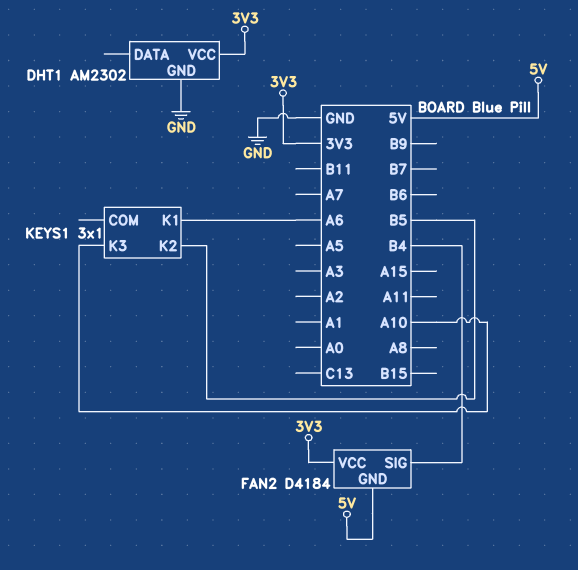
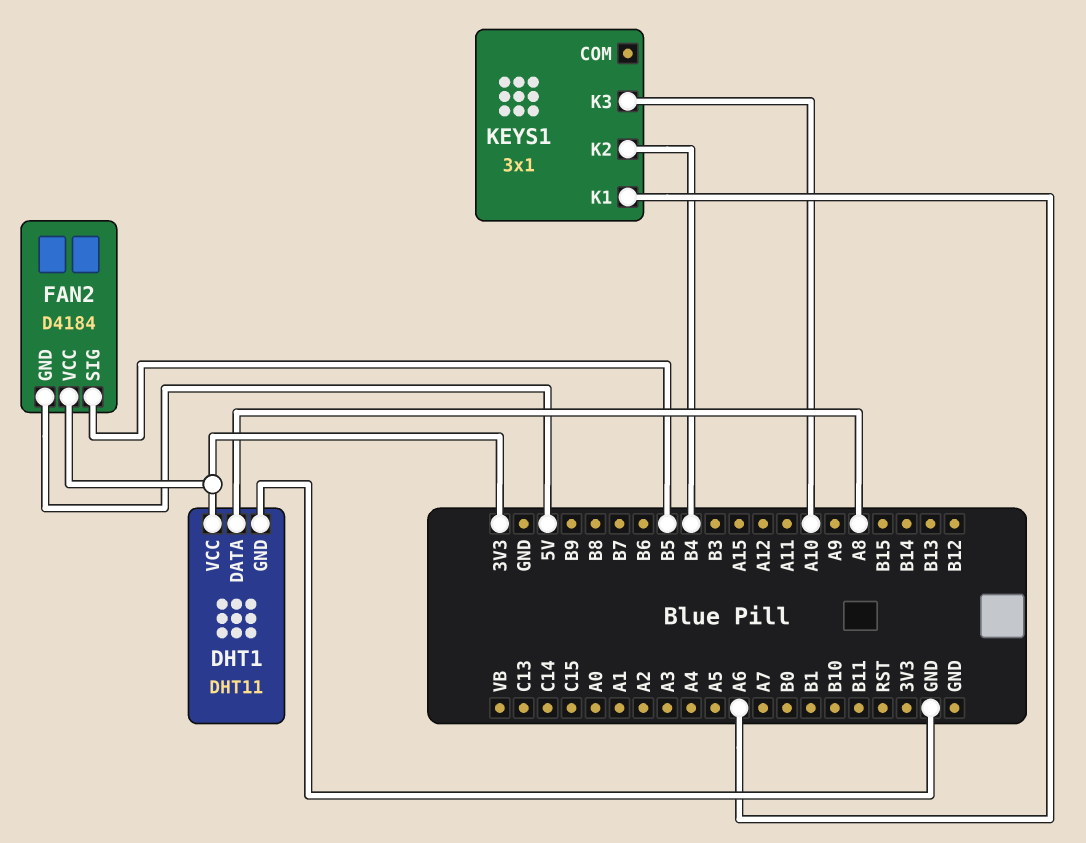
DHT1: AM2302 -> DHT11
DHT1 pin DATA: none -> A8
FAN2 pin SIG: B4 -> B5
KEYS1 pin K2: B5 -> B4

